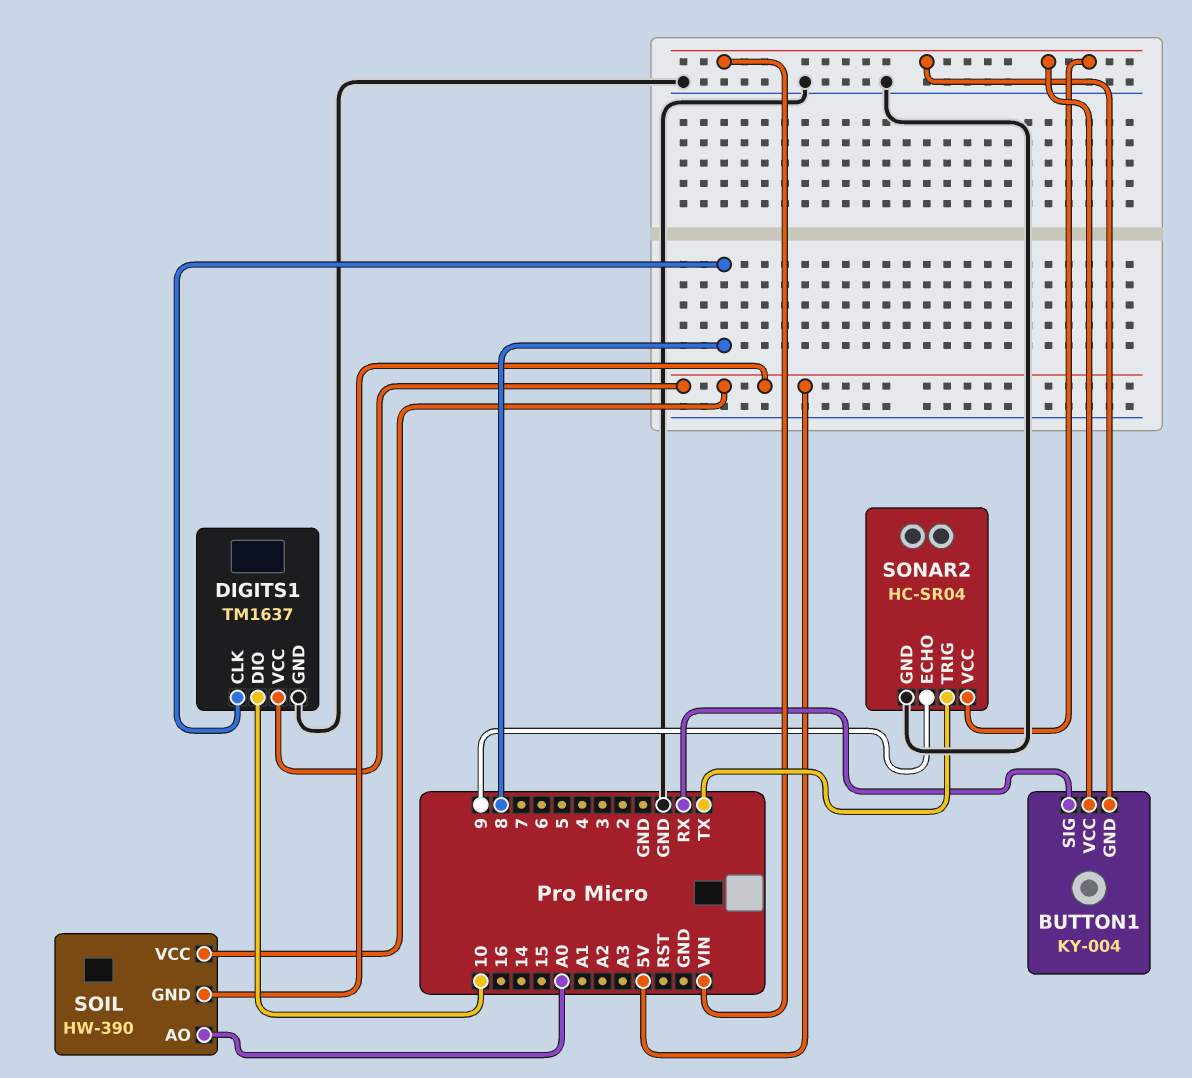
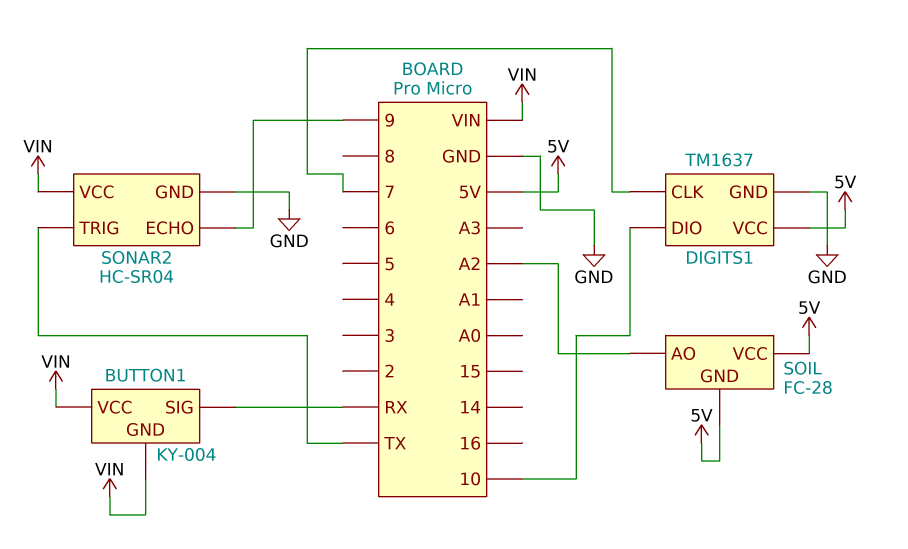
DIGITS1 pin CLK: 8 -> 7
SOIL: HW-390 -> FC-28
SOIL pin AO: A0 -> A2

